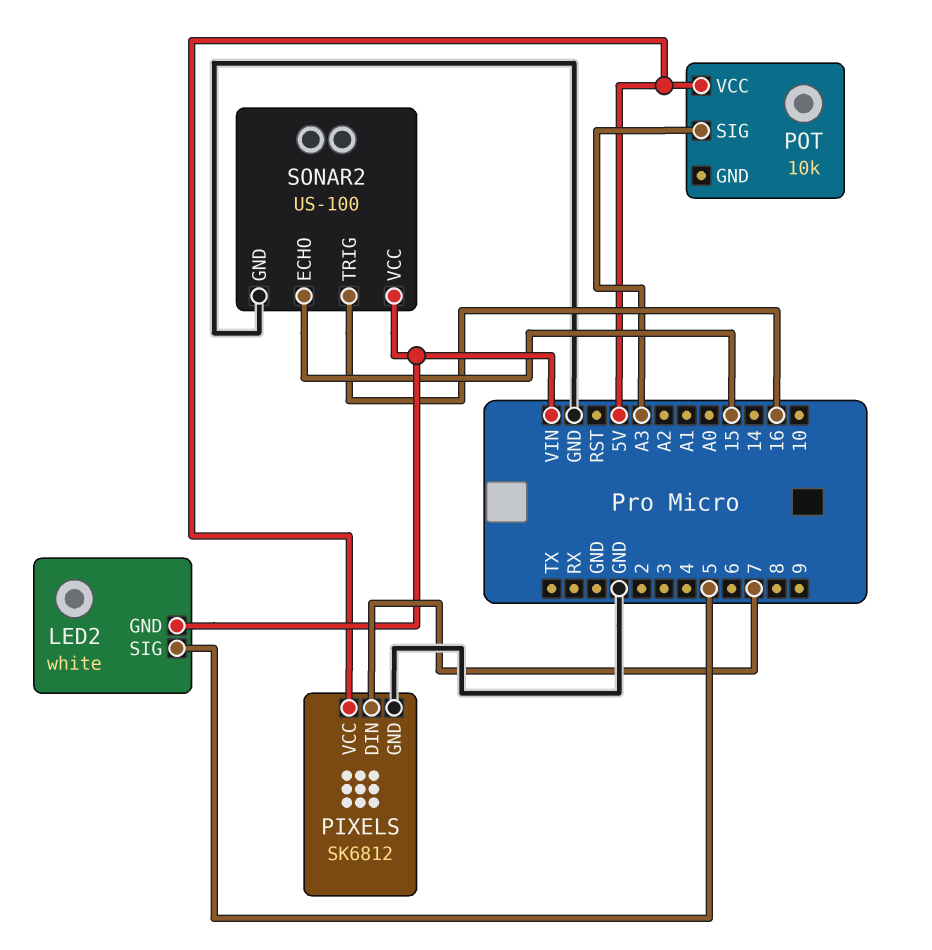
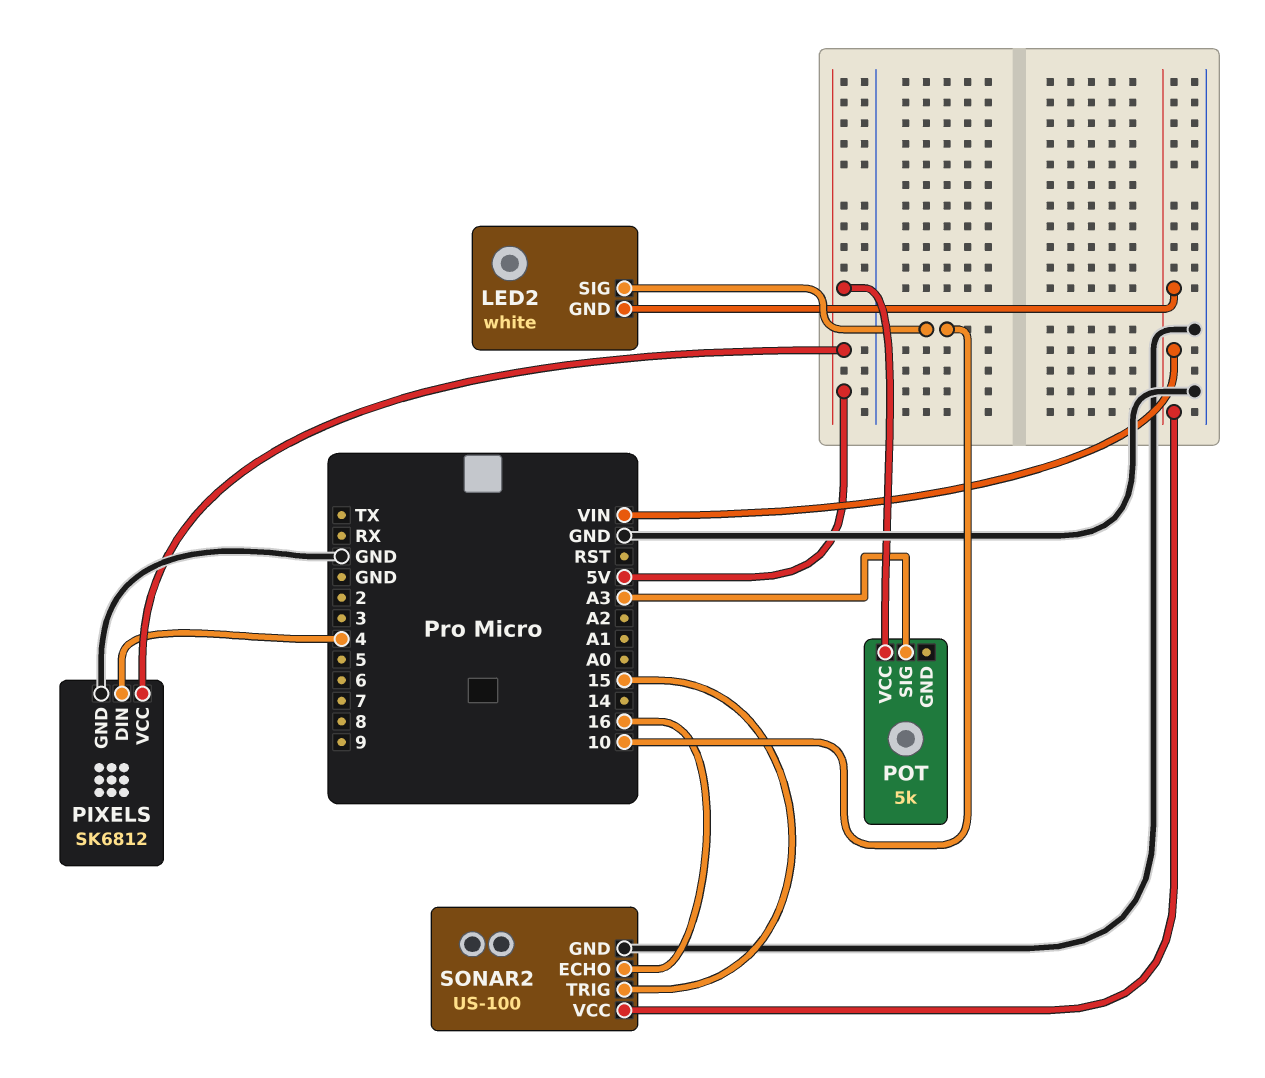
LED2 pin SIG: 5 -> 10
PIXELS pin DIN: 7 -> 4
POT: 10k -> 5k
SONAR2 pin ECHO: 15 -> 16
SONAR2 pin TRIG: 16 -> 15

